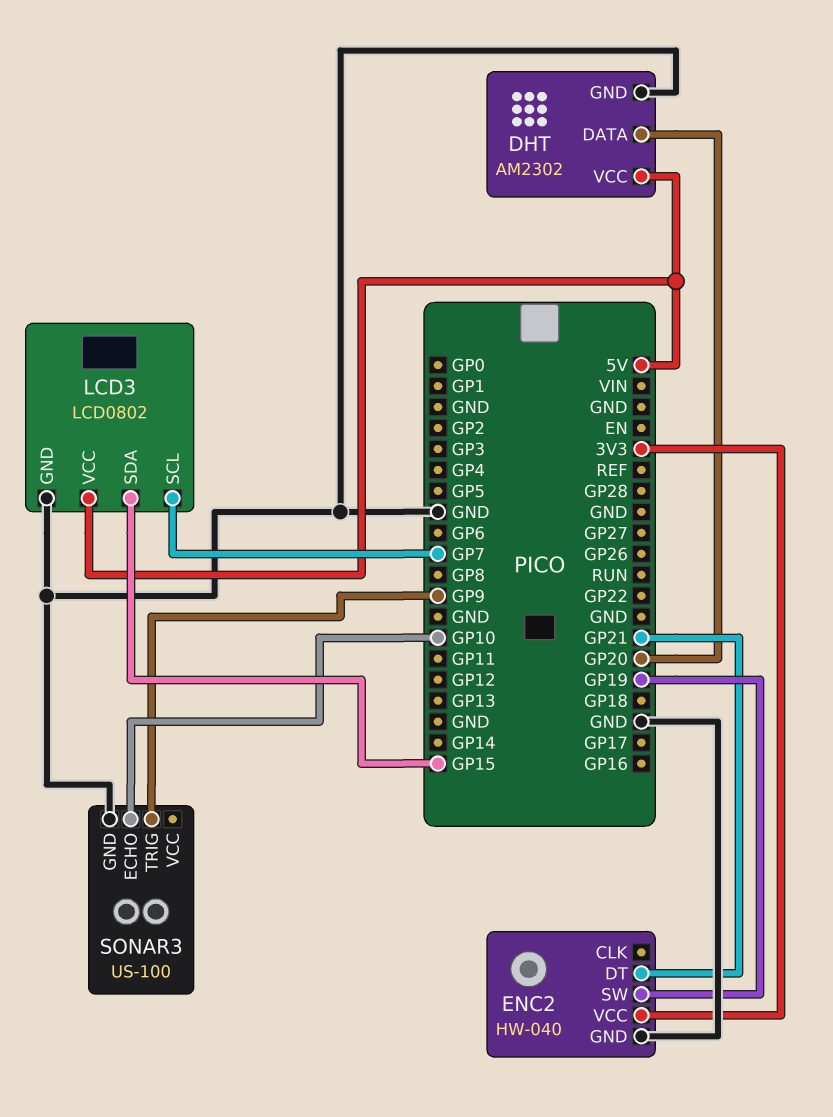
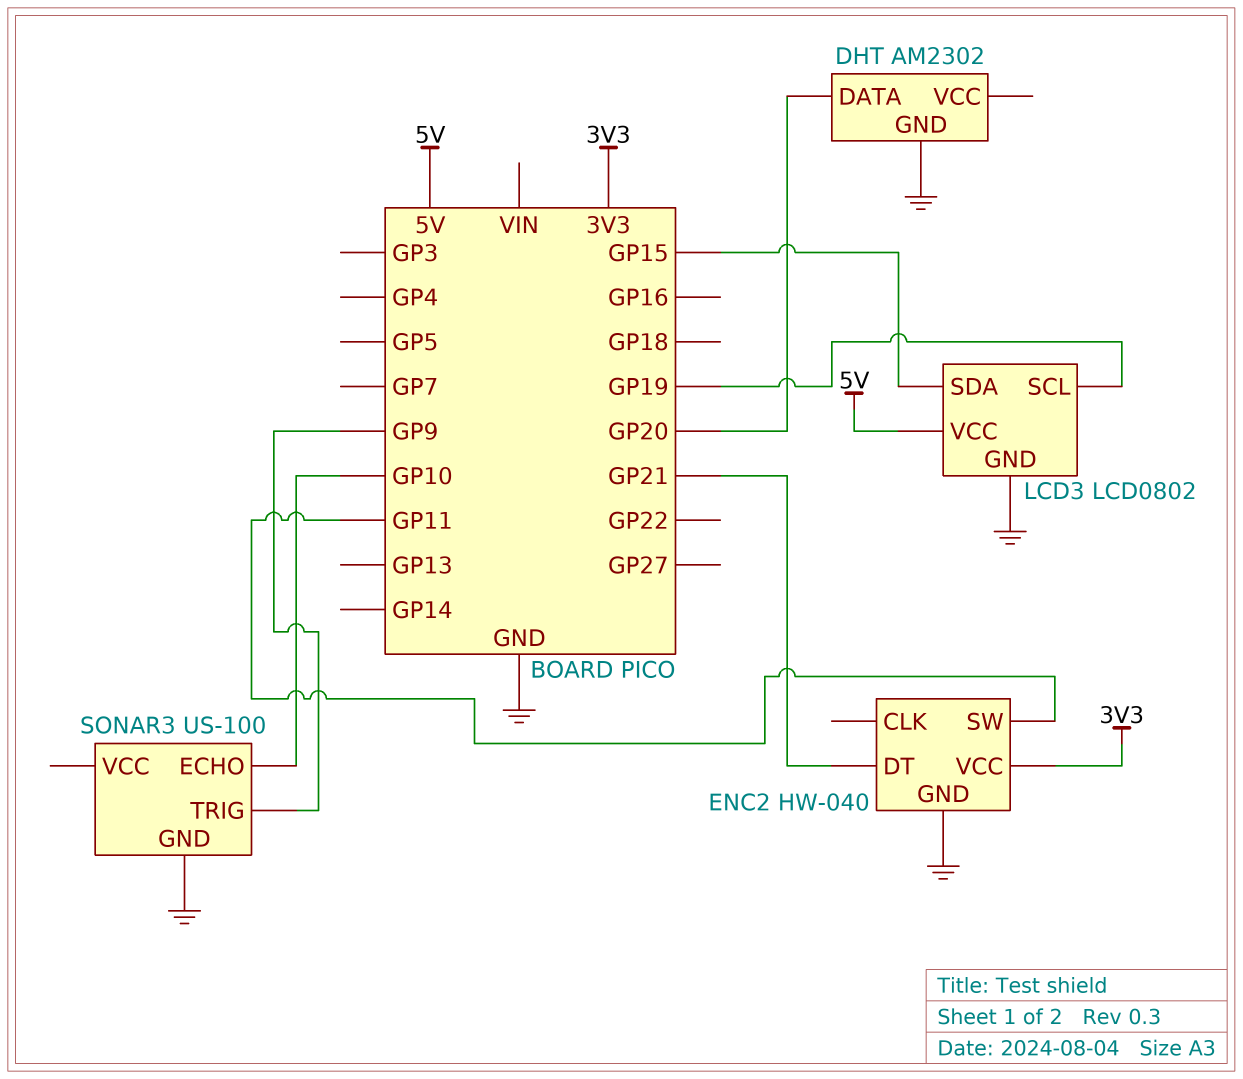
DHT pin VCC: 5V -> none
ENC2 pin SW: GP19 -> GP11
LCD3 pin SCL: GP7 -> GP19

